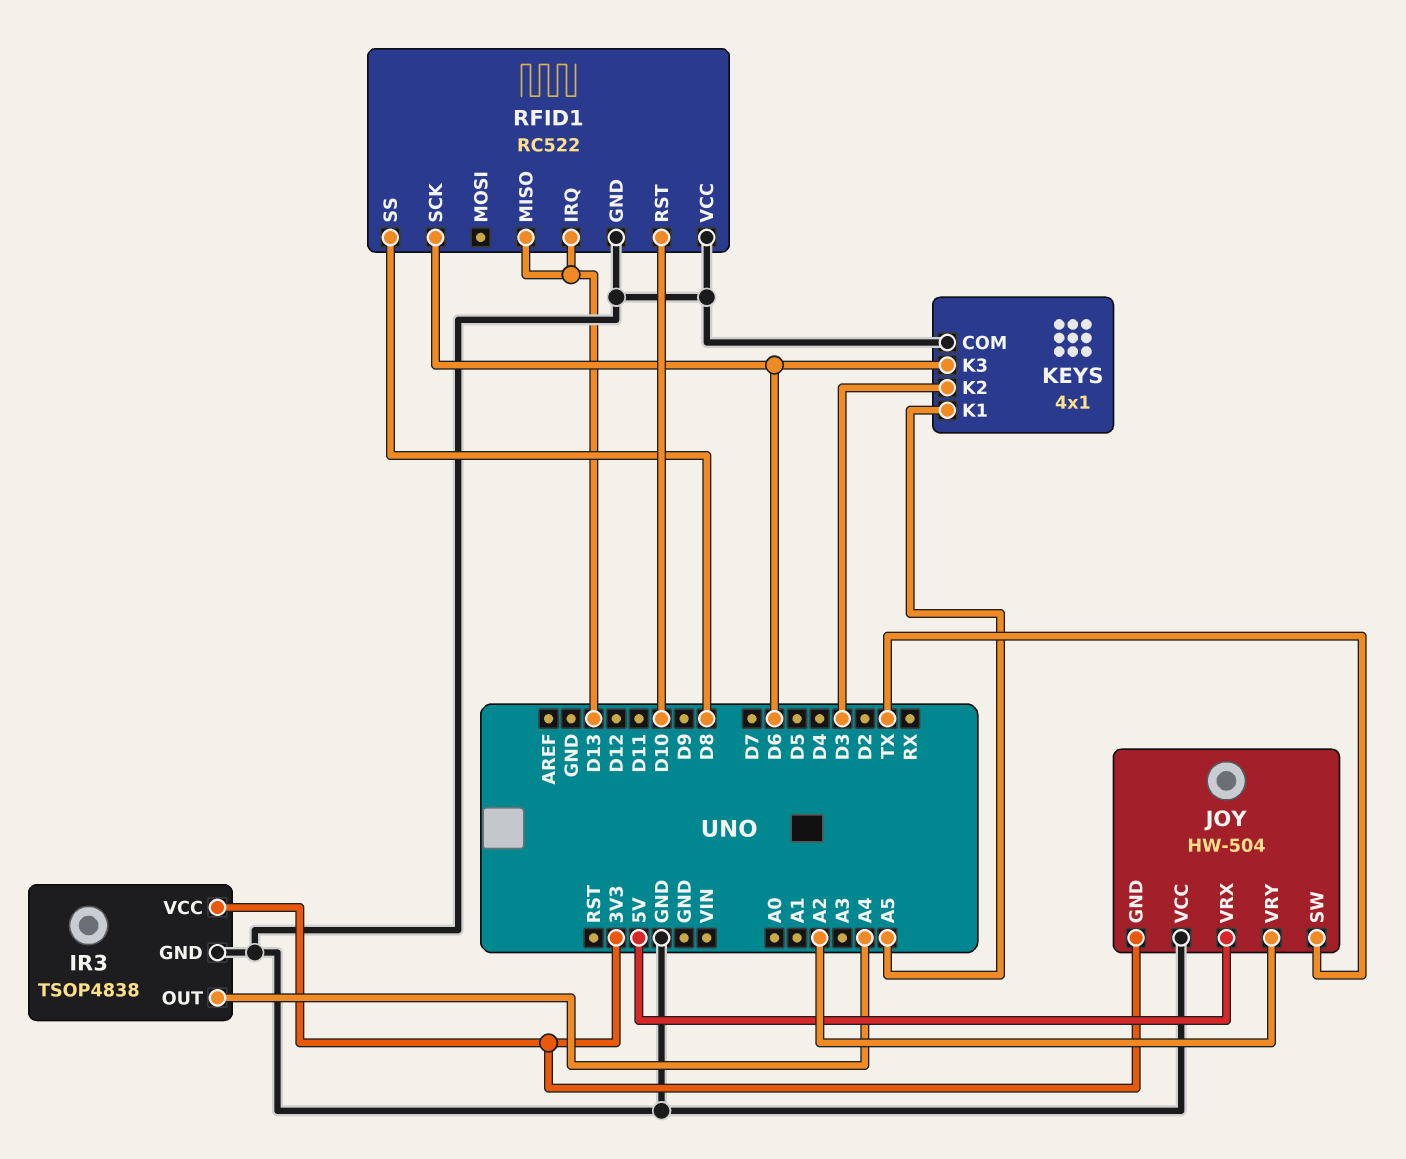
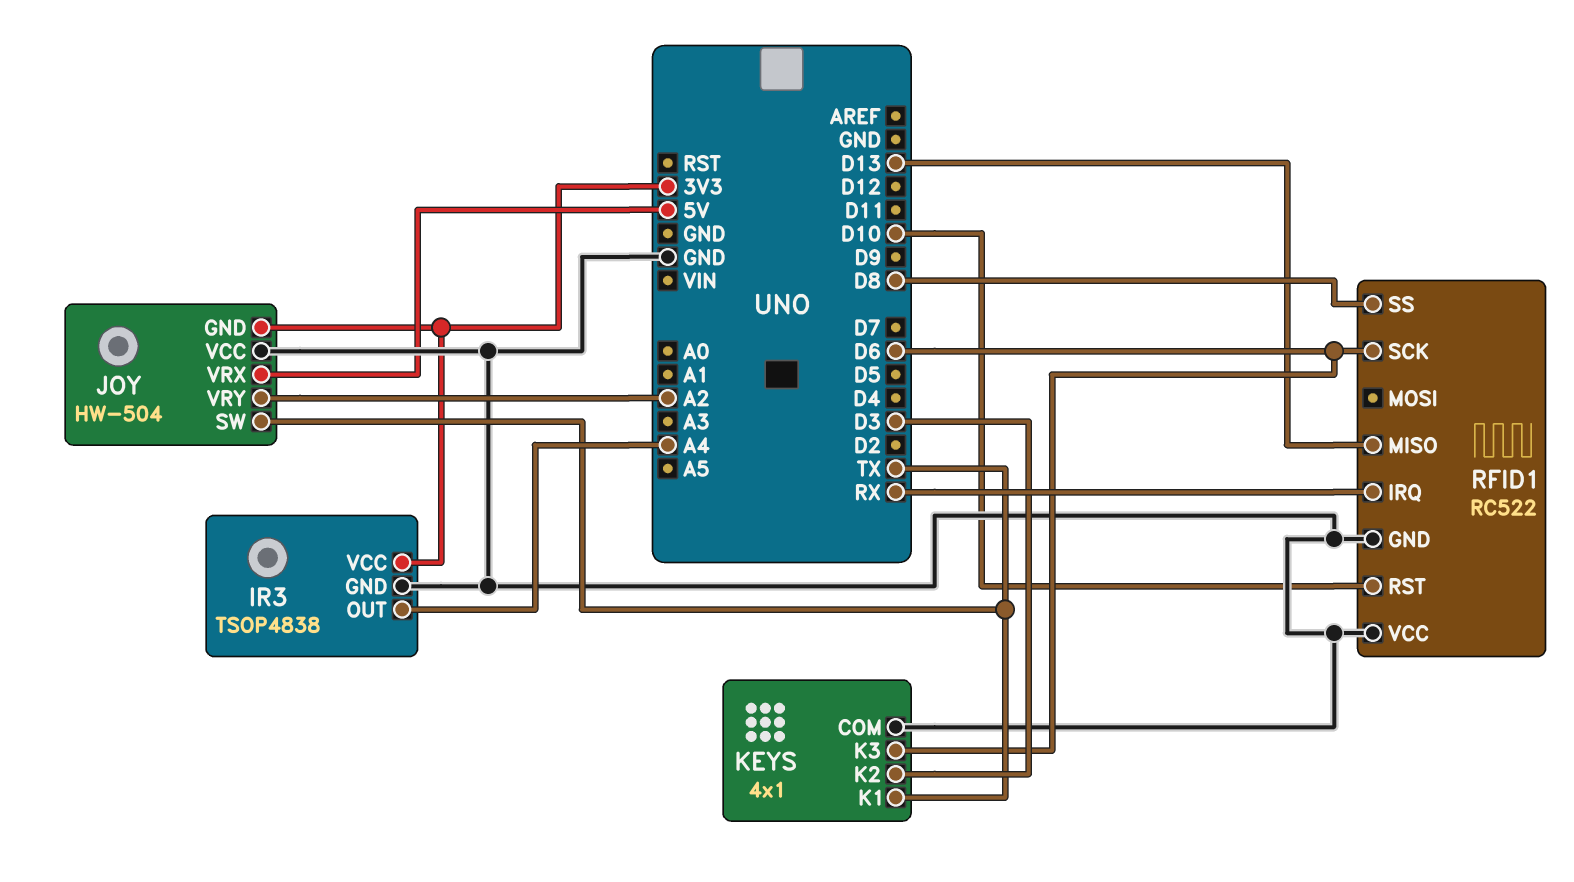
KEYS pin K1: A5 -> TX
RFID1 pin IRQ: D13 -> RX

